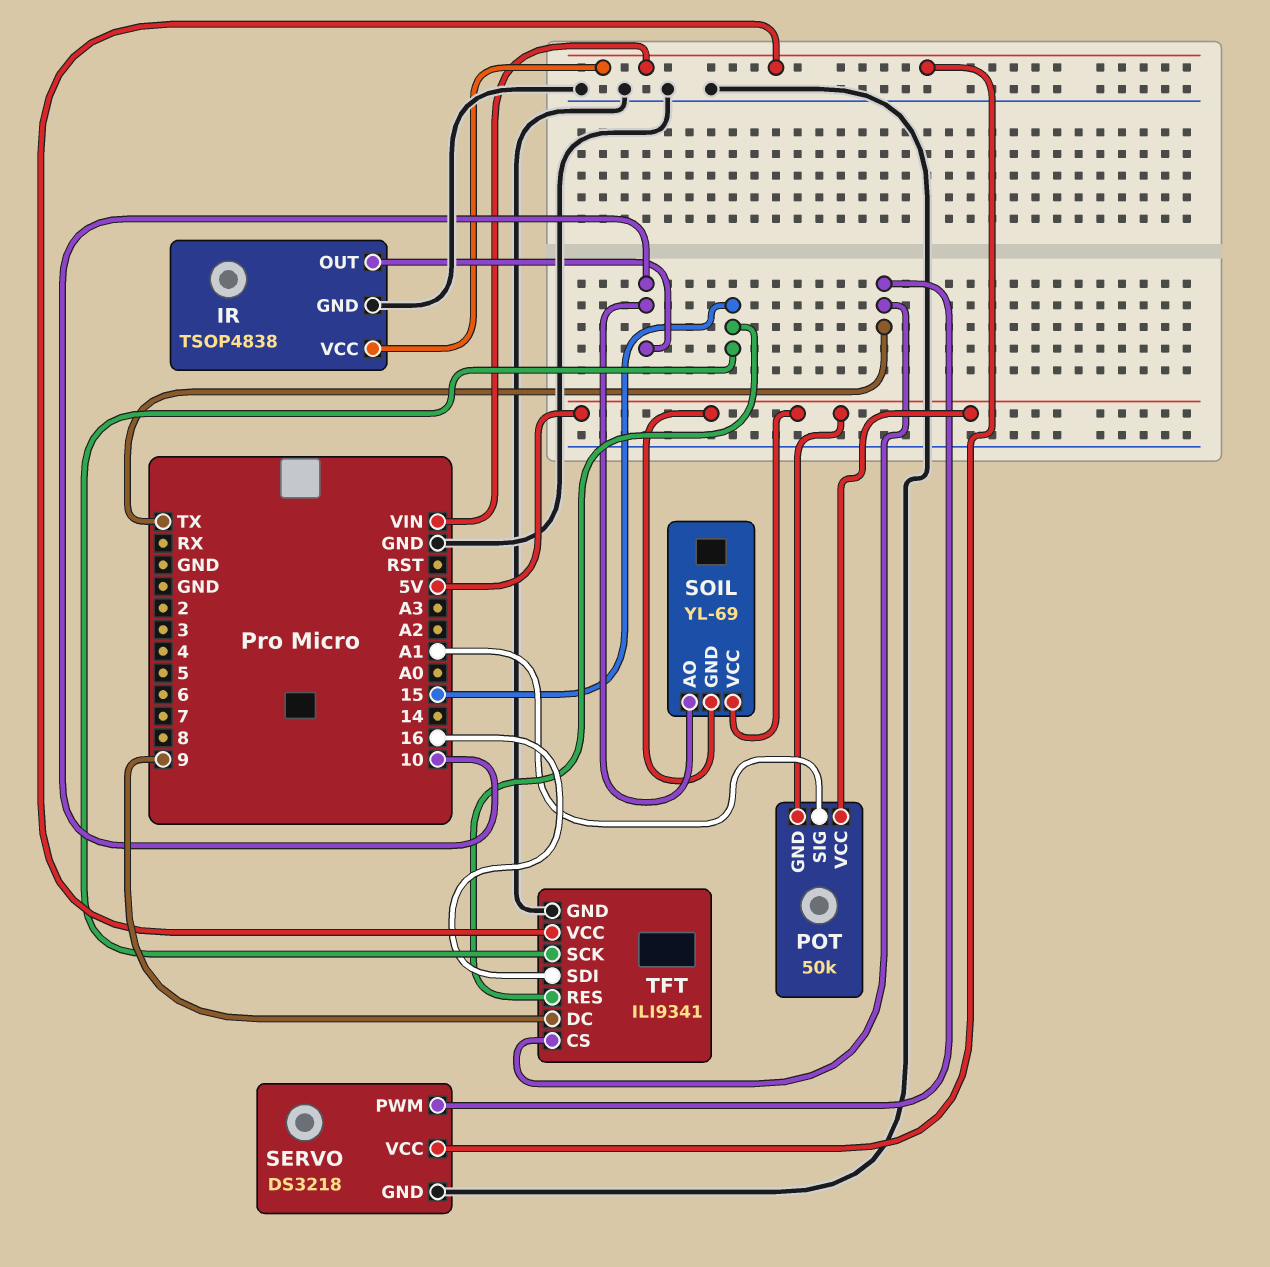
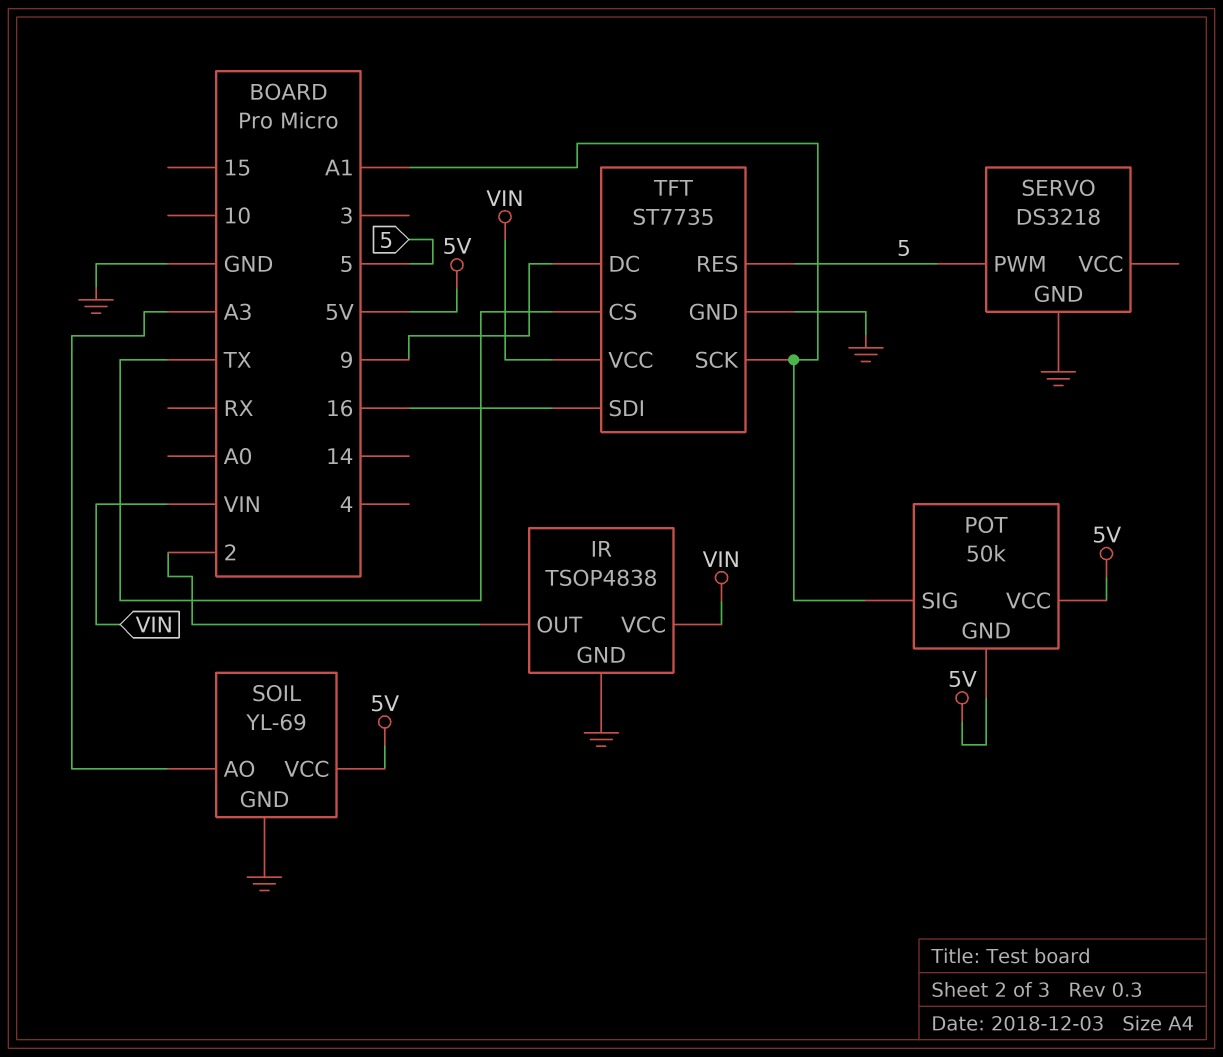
IR pin OUT: 10 -> 2
SERVO pin PWM: TX -> 5
SERVO pin VCC: VIN -> none
SOIL pin AO: 10 -> A3
SOIL pin GND: 5V -> GND
TFT: ILI9341 -> ST7735
TFT pin RES: 15 -> 5
TFT pin SCK: 15 -> A1

